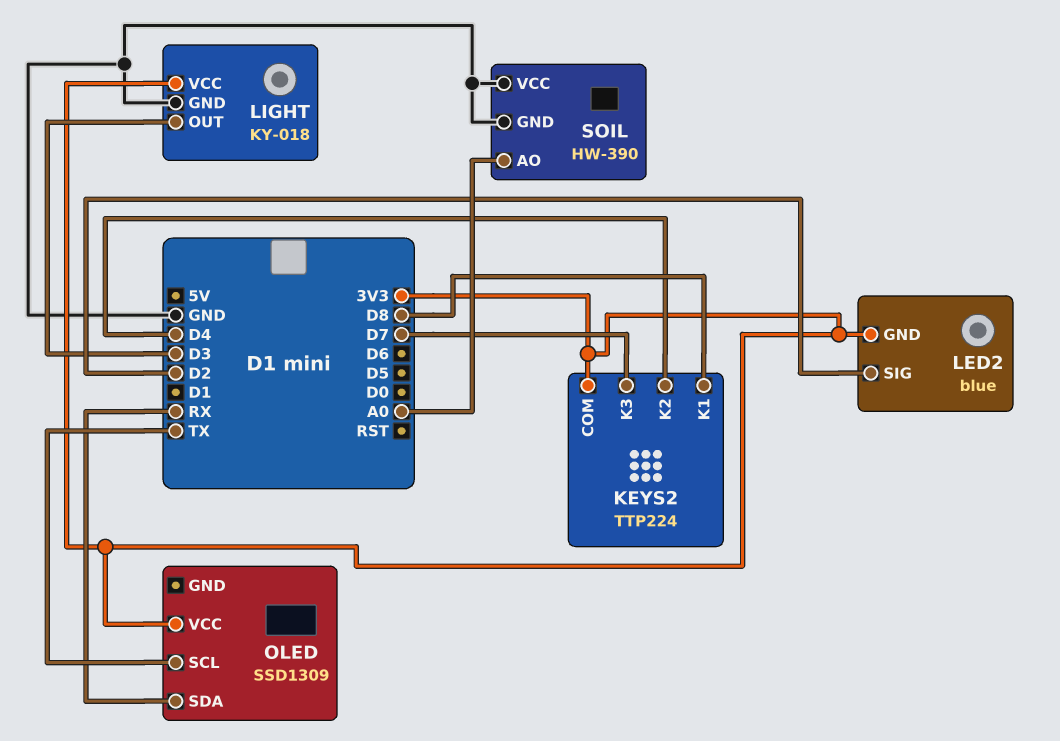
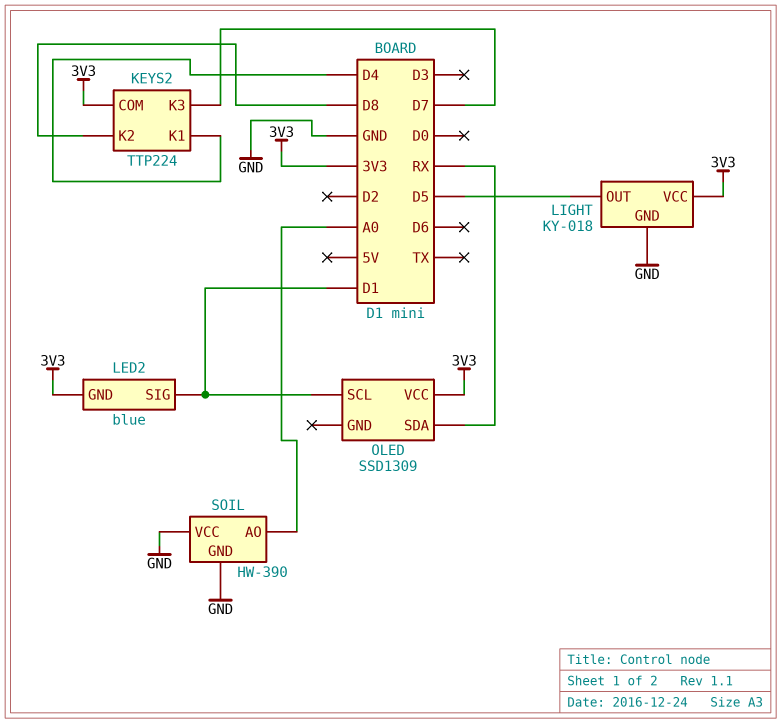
KEYS2 pin K1: D8 -> D4
KEYS2 pin K2: D4 -> D8
LED2 pin SIG: D2 -> D1
LIGHT pin OUT: D3 -> D5
OLED pin SCL: TX -> D1

